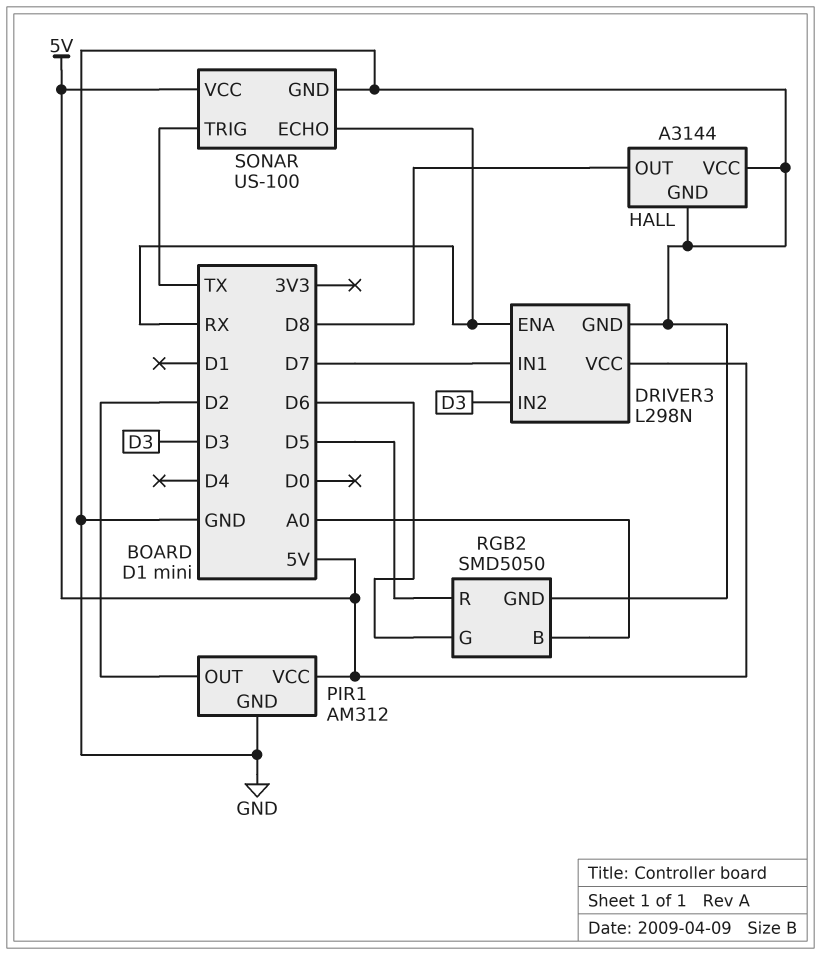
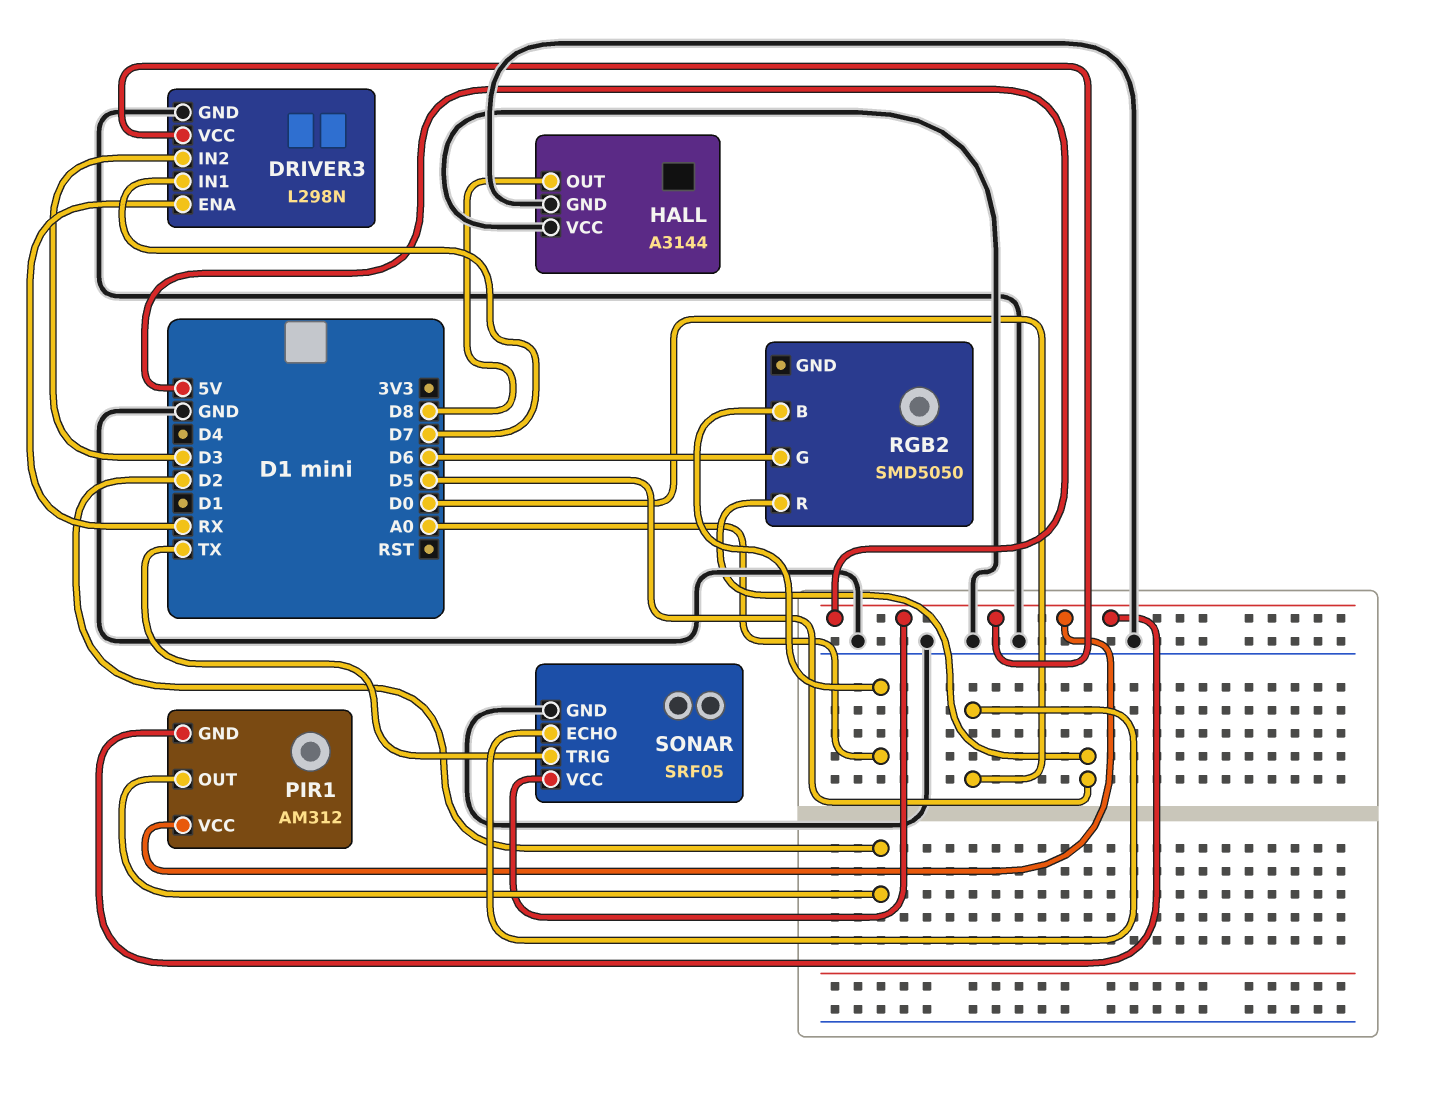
PIR1 pin GND: GND -> 5V
RGB2 pin GND: GND -> none
SONAR: US-100 -> SRF05
SONAR pin ECHO: RX -> D0

